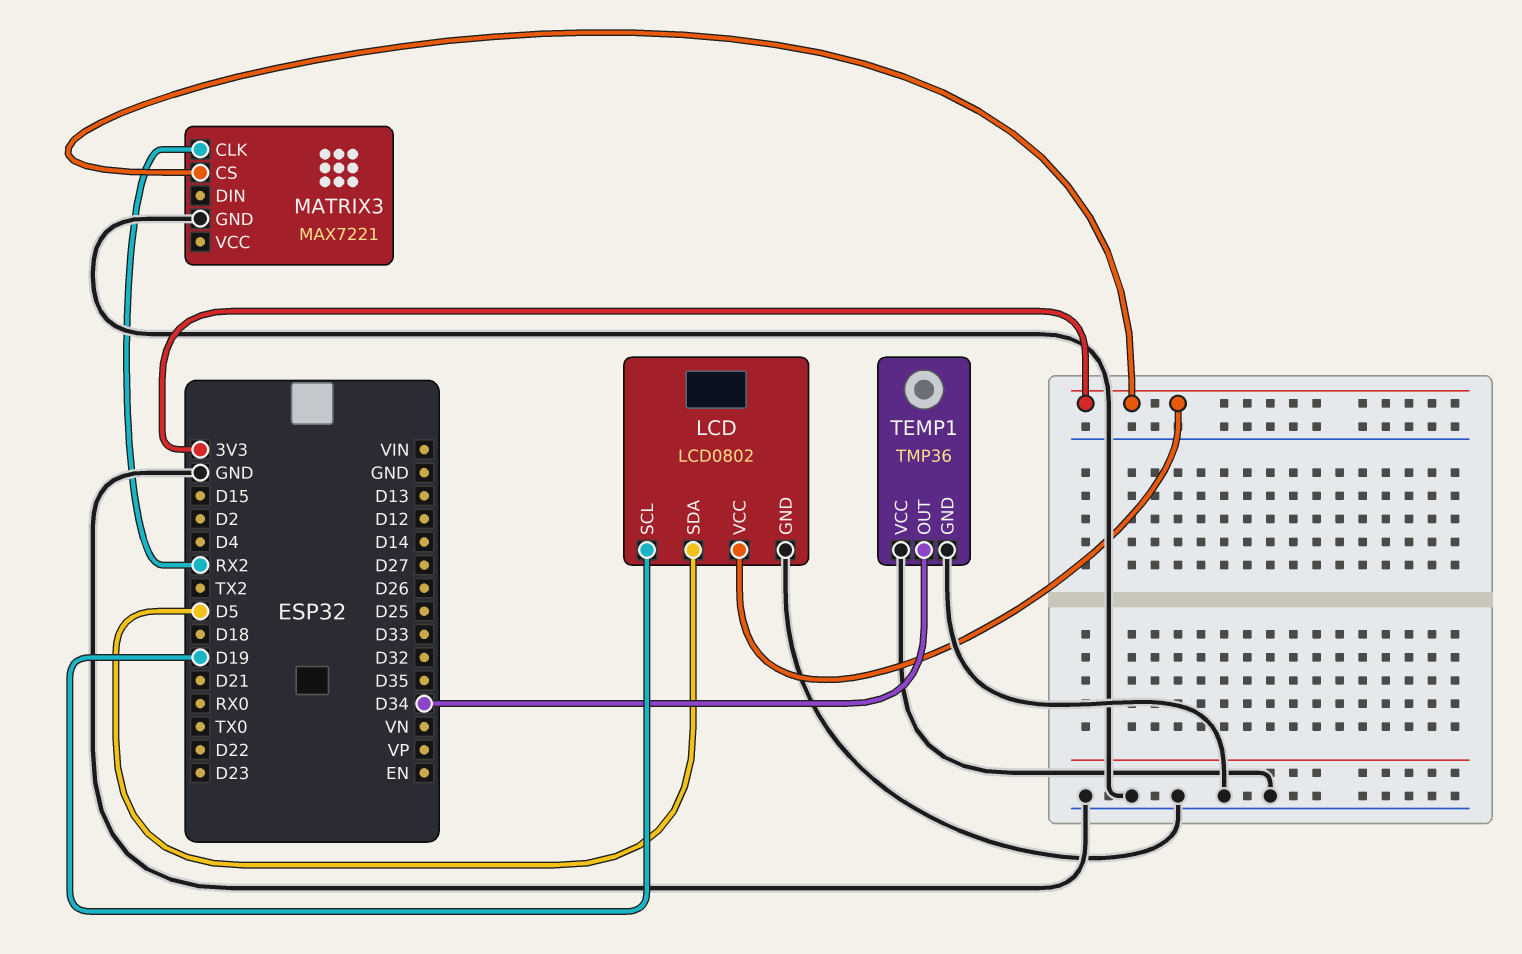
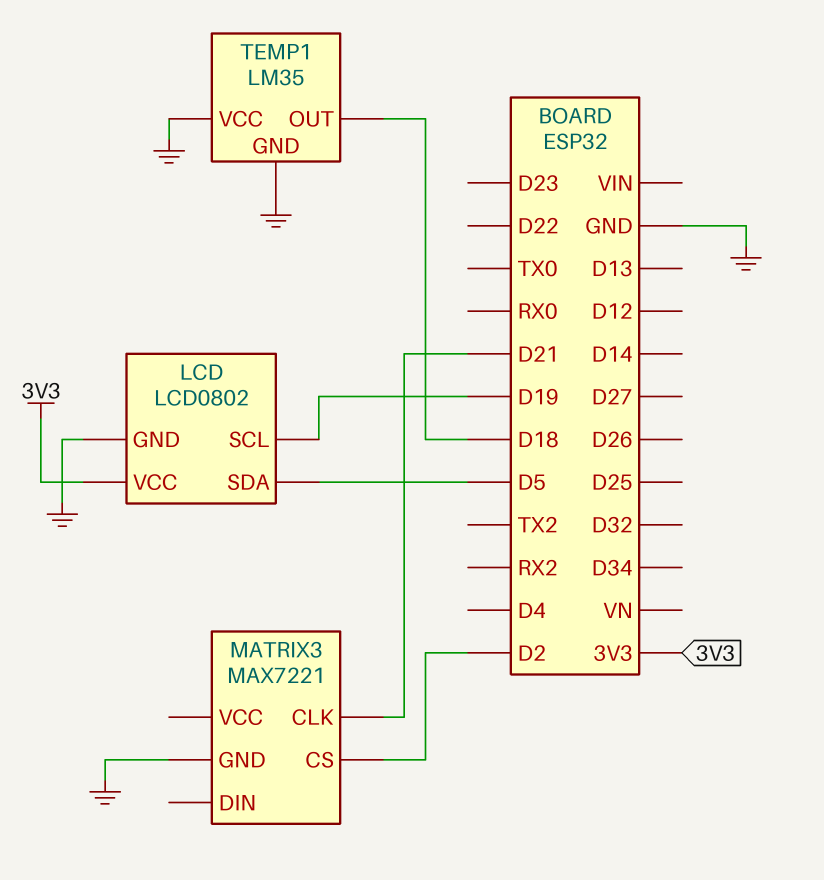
MATRIX3 pin CLK: RX2 -> D21
MATRIX3 pin CS: 3V3 -> D2
TEMP1: TMP36 -> LM35
TEMP1 pin OUT: D34 -> D18

